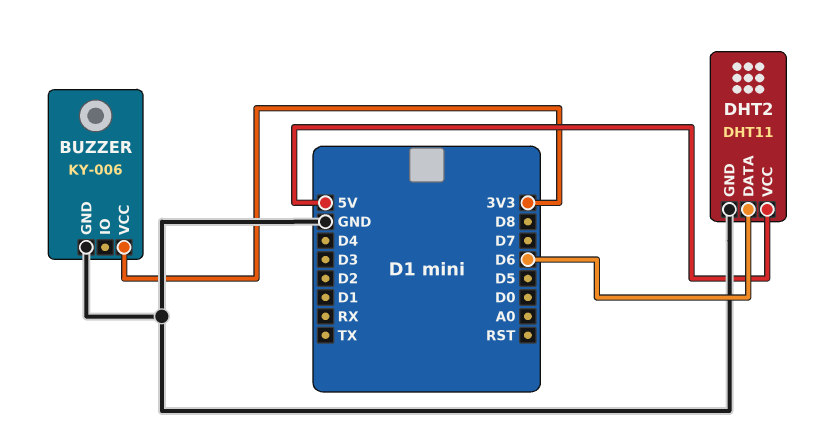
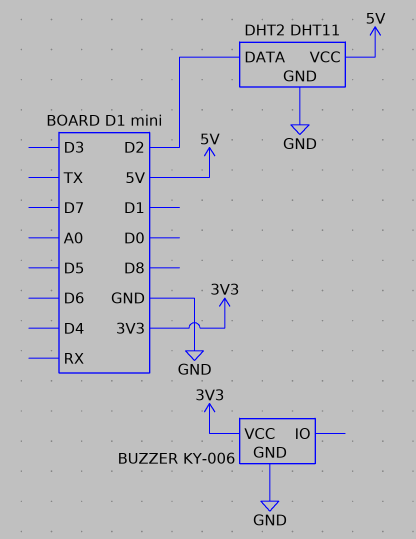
DHT2 pin DATA: D6 -> D2

